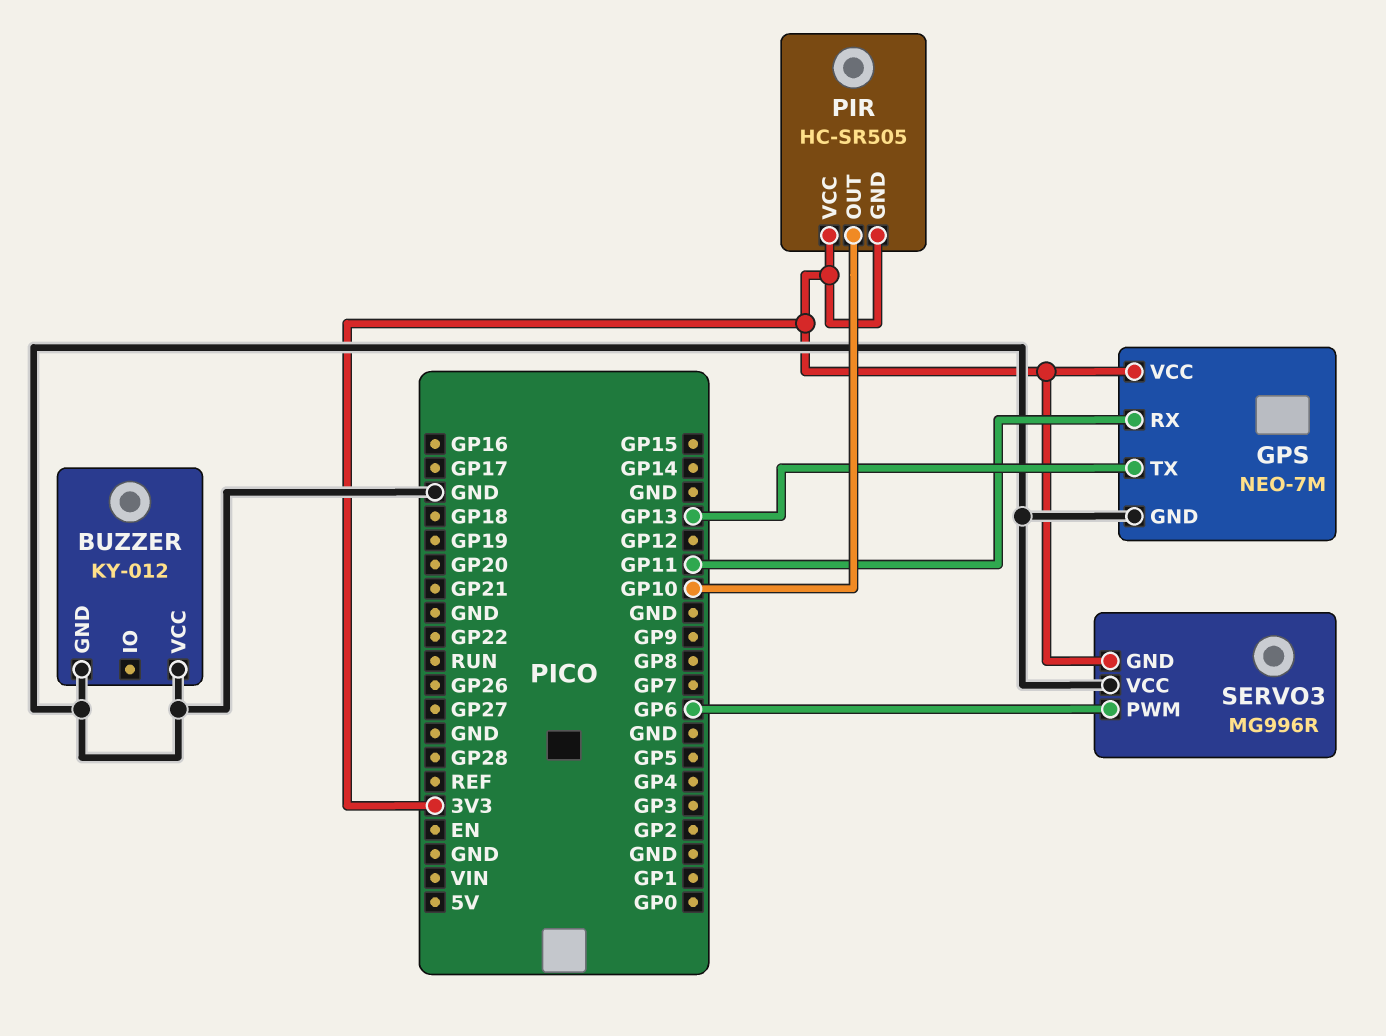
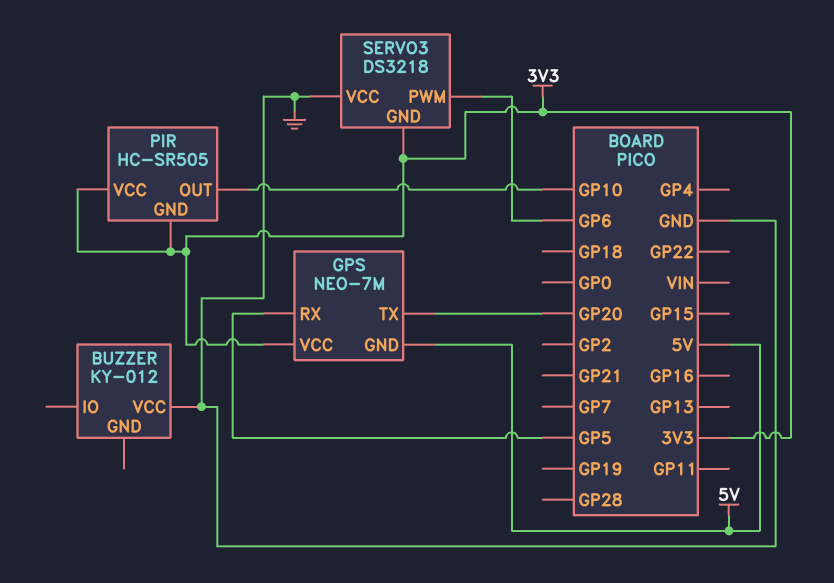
BUZZER pin GND: GND -> none
GPS pin GND: GND -> 5V
GPS pin RX: GP11 -> GP5
GPS pin TX: GP13 -> GP20
SERVO3: MG996R -> DS3218

